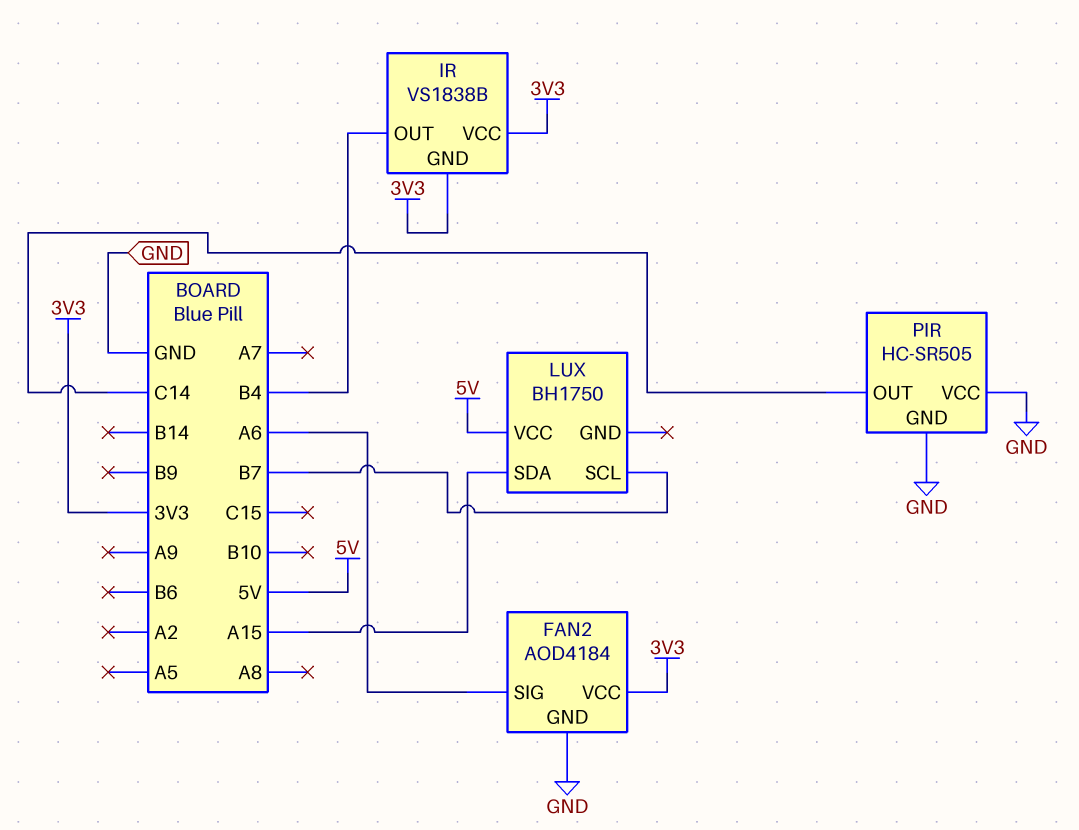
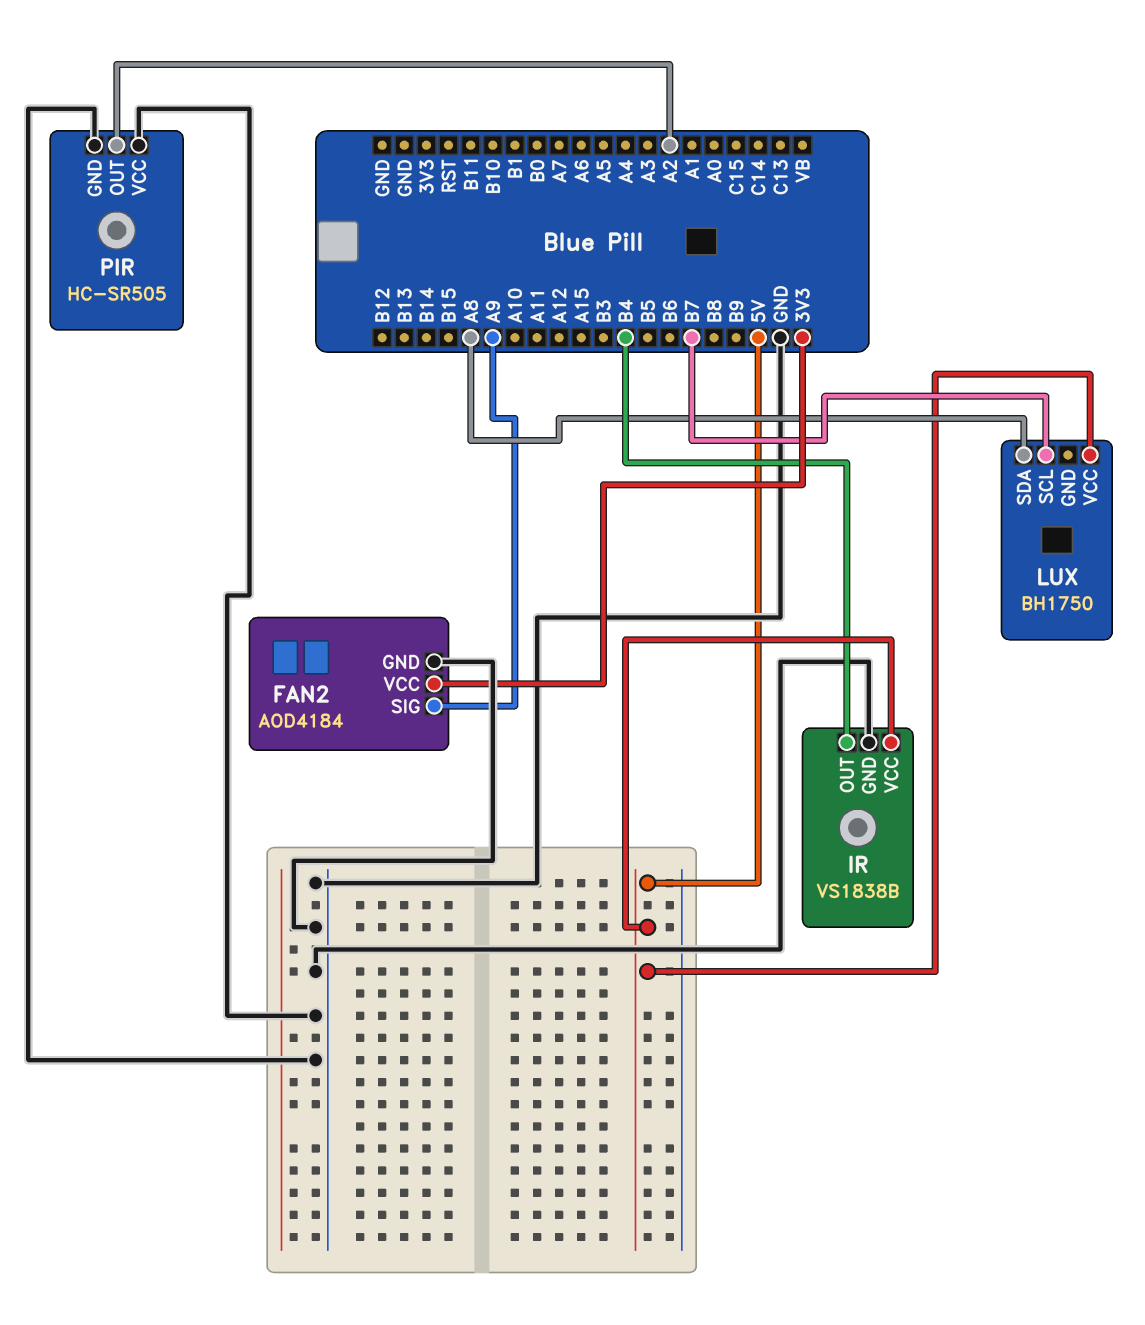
FAN2 pin SIG: A6 -> A9
IR pin GND: 3V3 -> GND
IR pin VCC: 3V3 -> 5V
LUX pin SDA: A15 -> A8
PIR pin OUT: C14 -> A2

